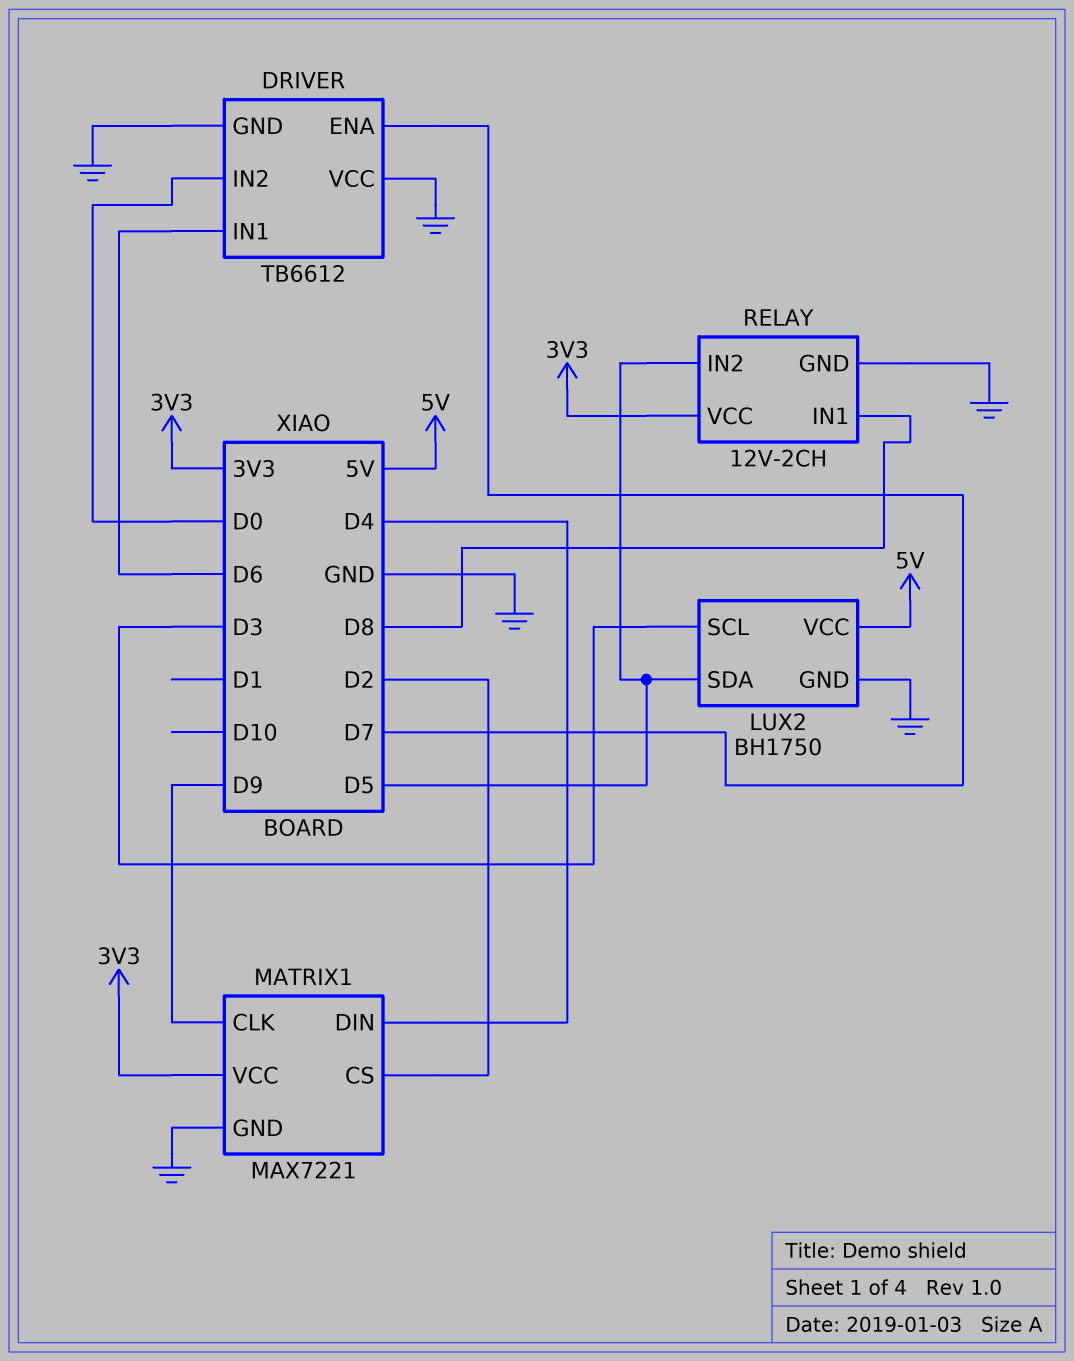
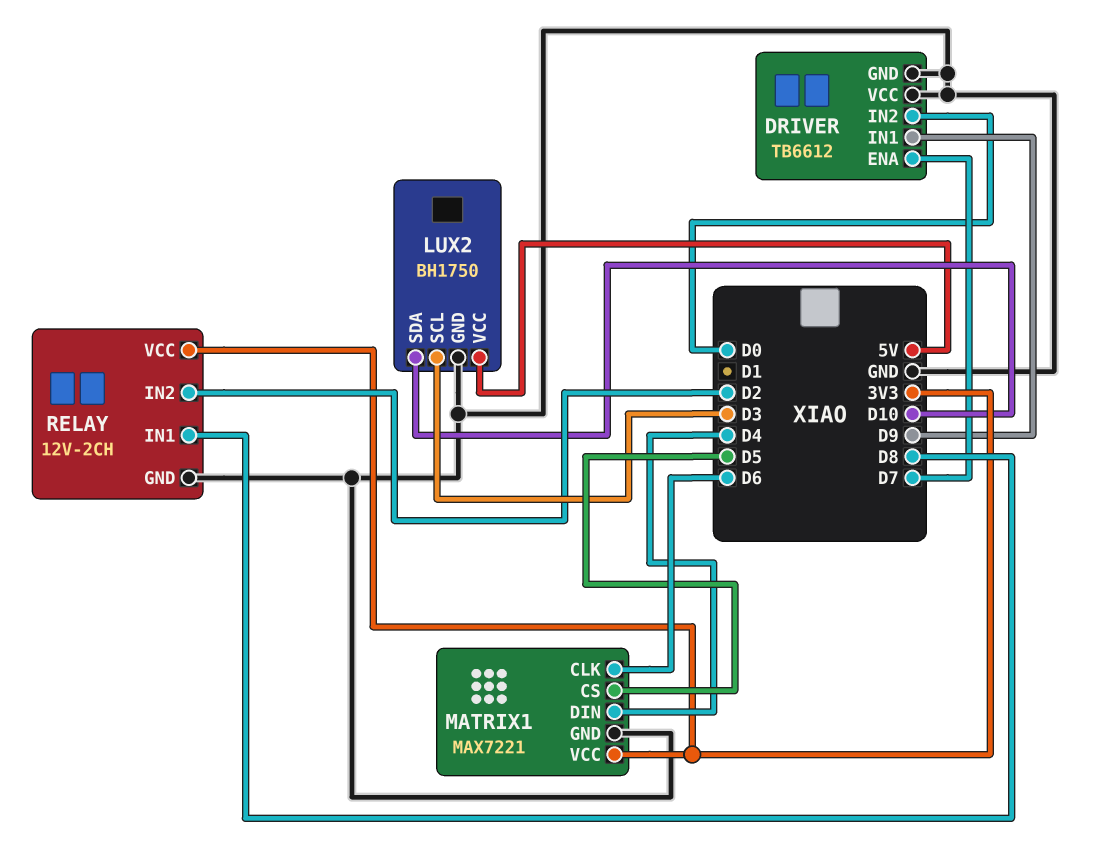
DRIVER pin IN1: D6 -> D9
LUX2 pin SDA: D5 -> D10
MATRIX1 pin CLK: D9 -> D6
MATRIX1 pin CS: D2 -> D5
RELAY pin IN2: D5 -> D2

